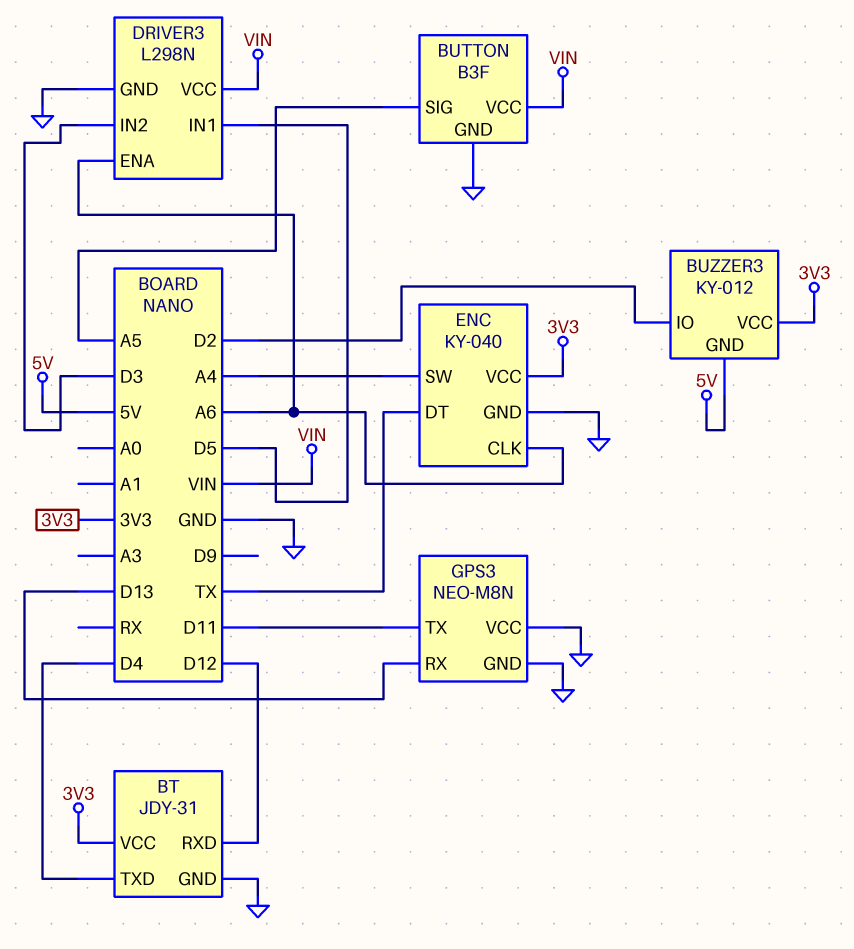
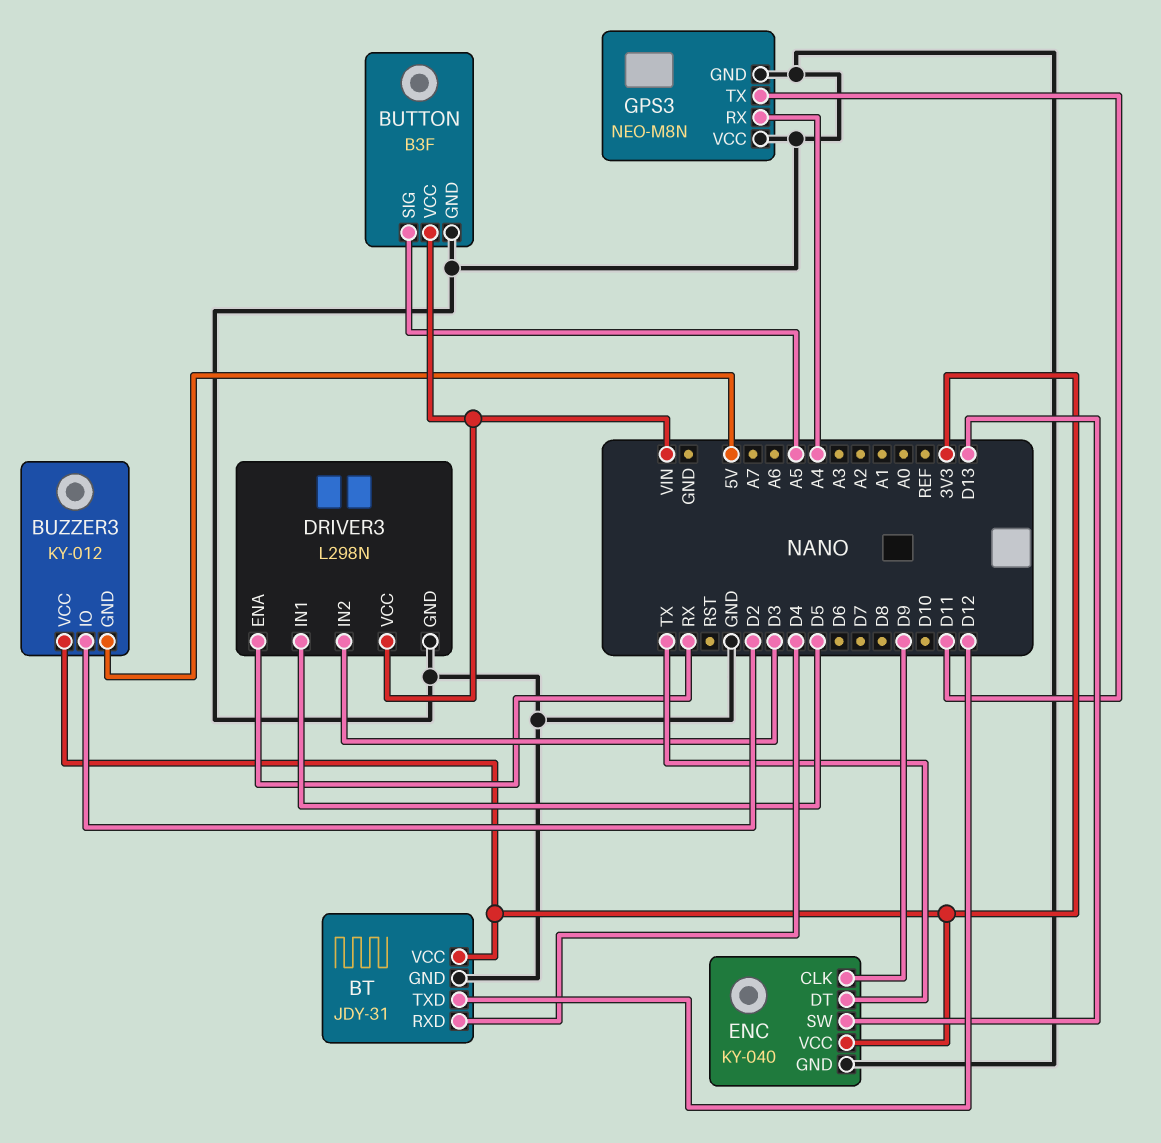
BT pin RXD: D12 -> D4
BT pin TXD: D4 -> D12
DRIVER3 pin ENA: A6 -> RX
ENC pin CLK: A6 -> D9
ENC pin SW: A4 -> D13
GPS3 pin RX: D13 -> A4

